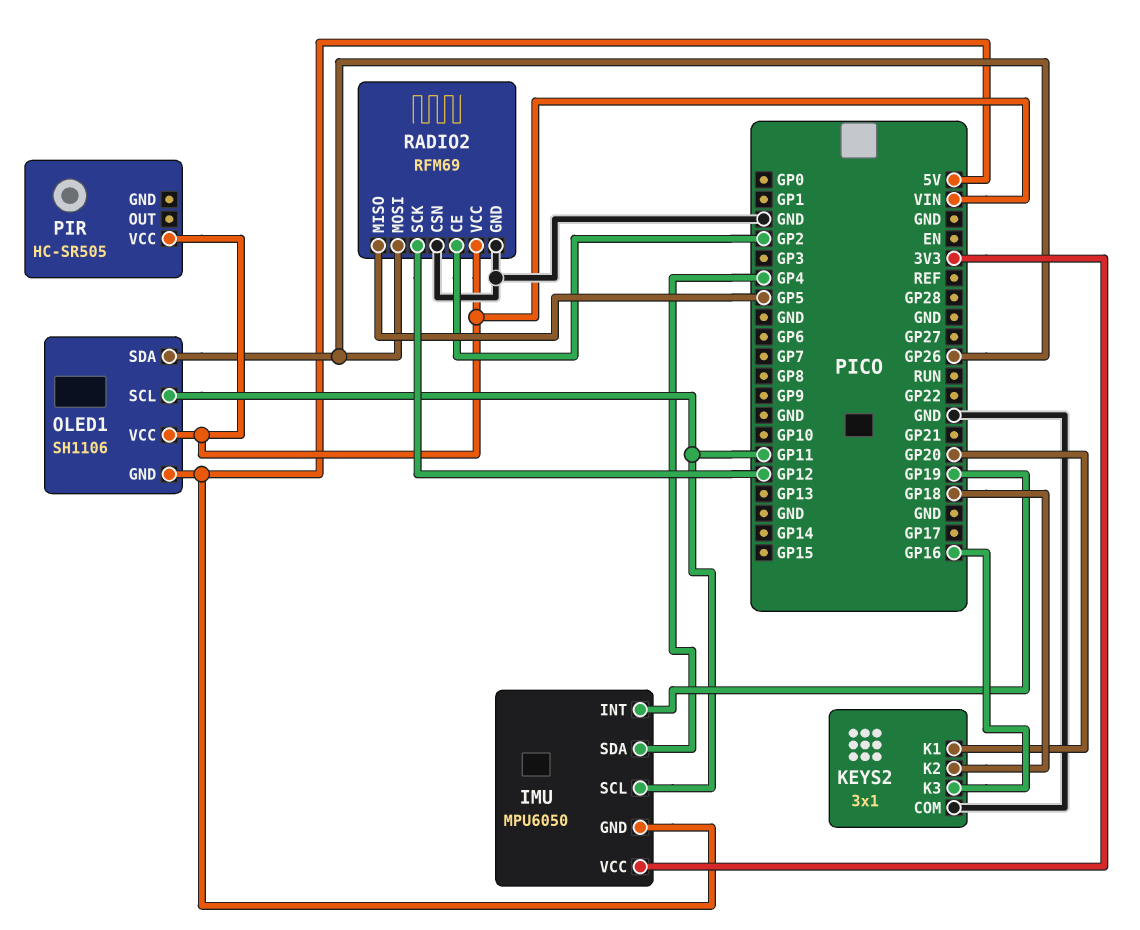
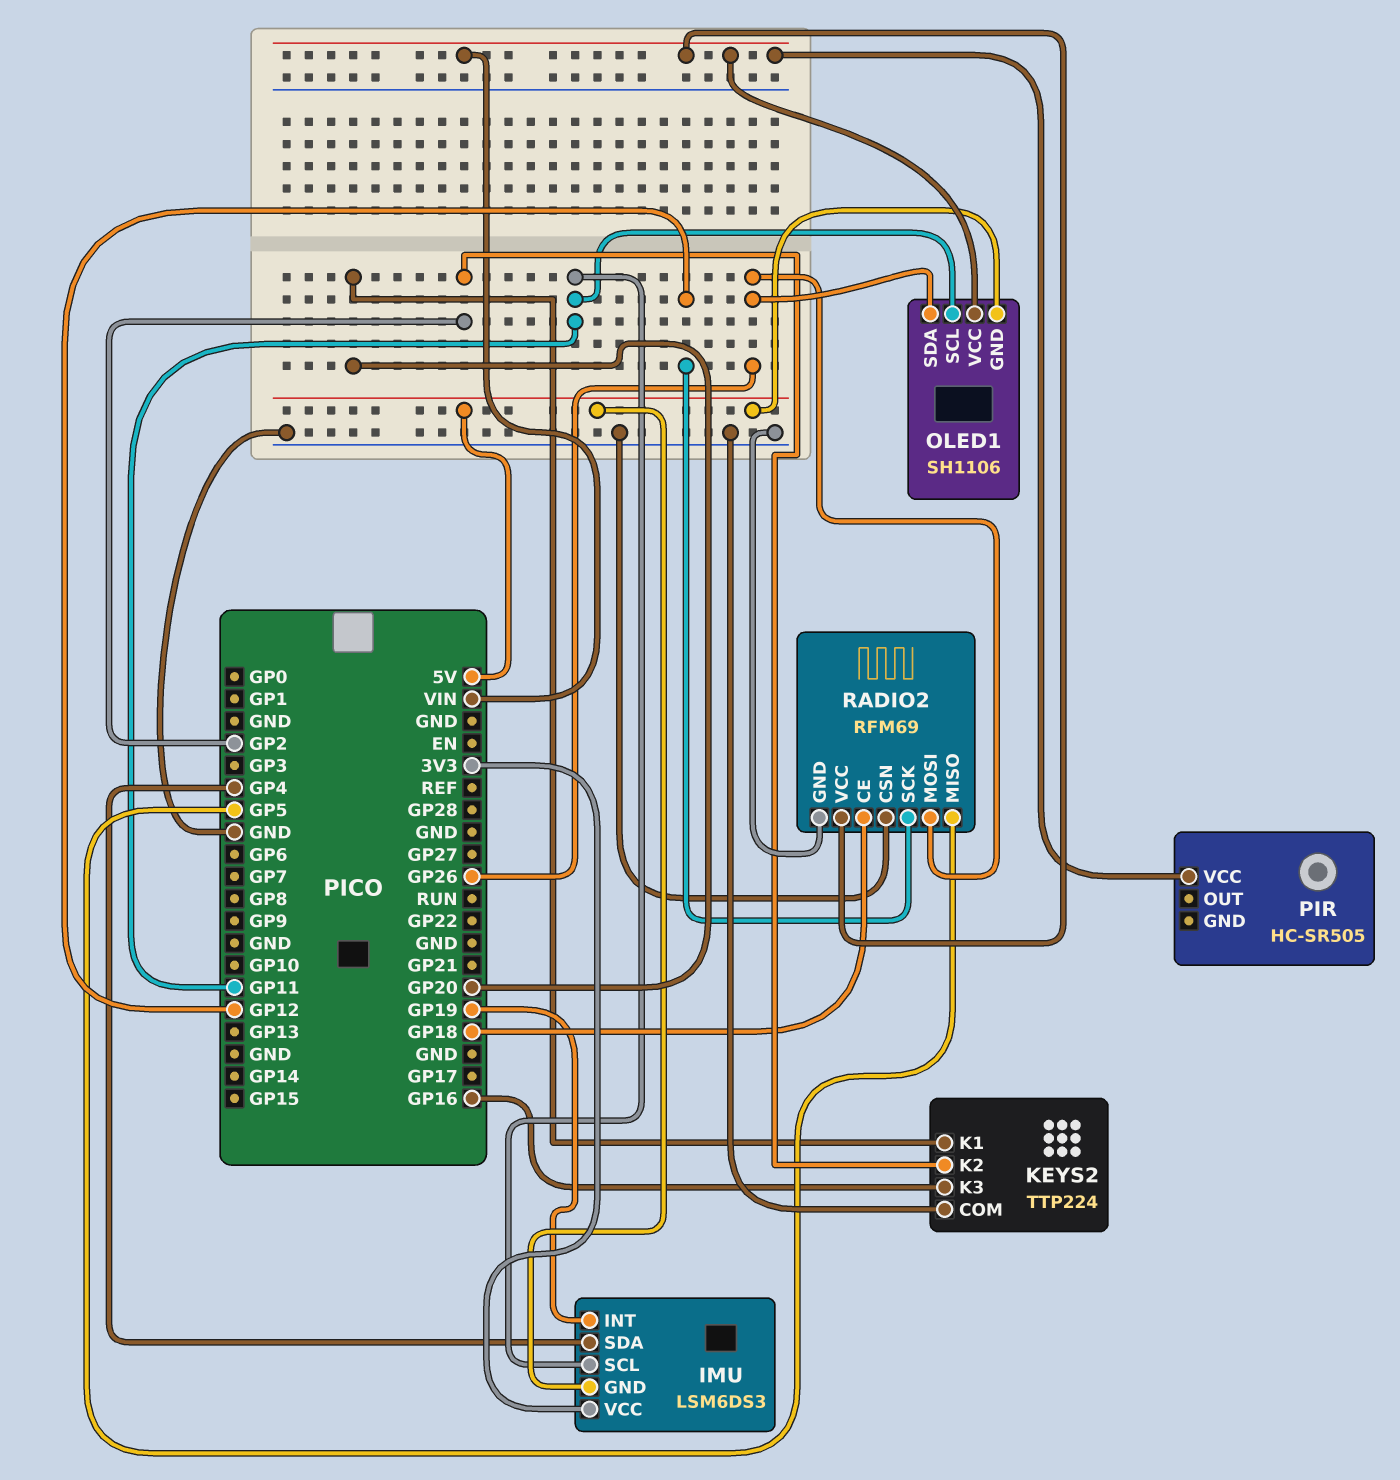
IMU: MPU6050 -> LSM6DS3
KEYS2: 3x1 -> TTP224
KEYS2 pin K2: GP18 -> GP2
RADIO2 pin CE: GP2 -> GP18

